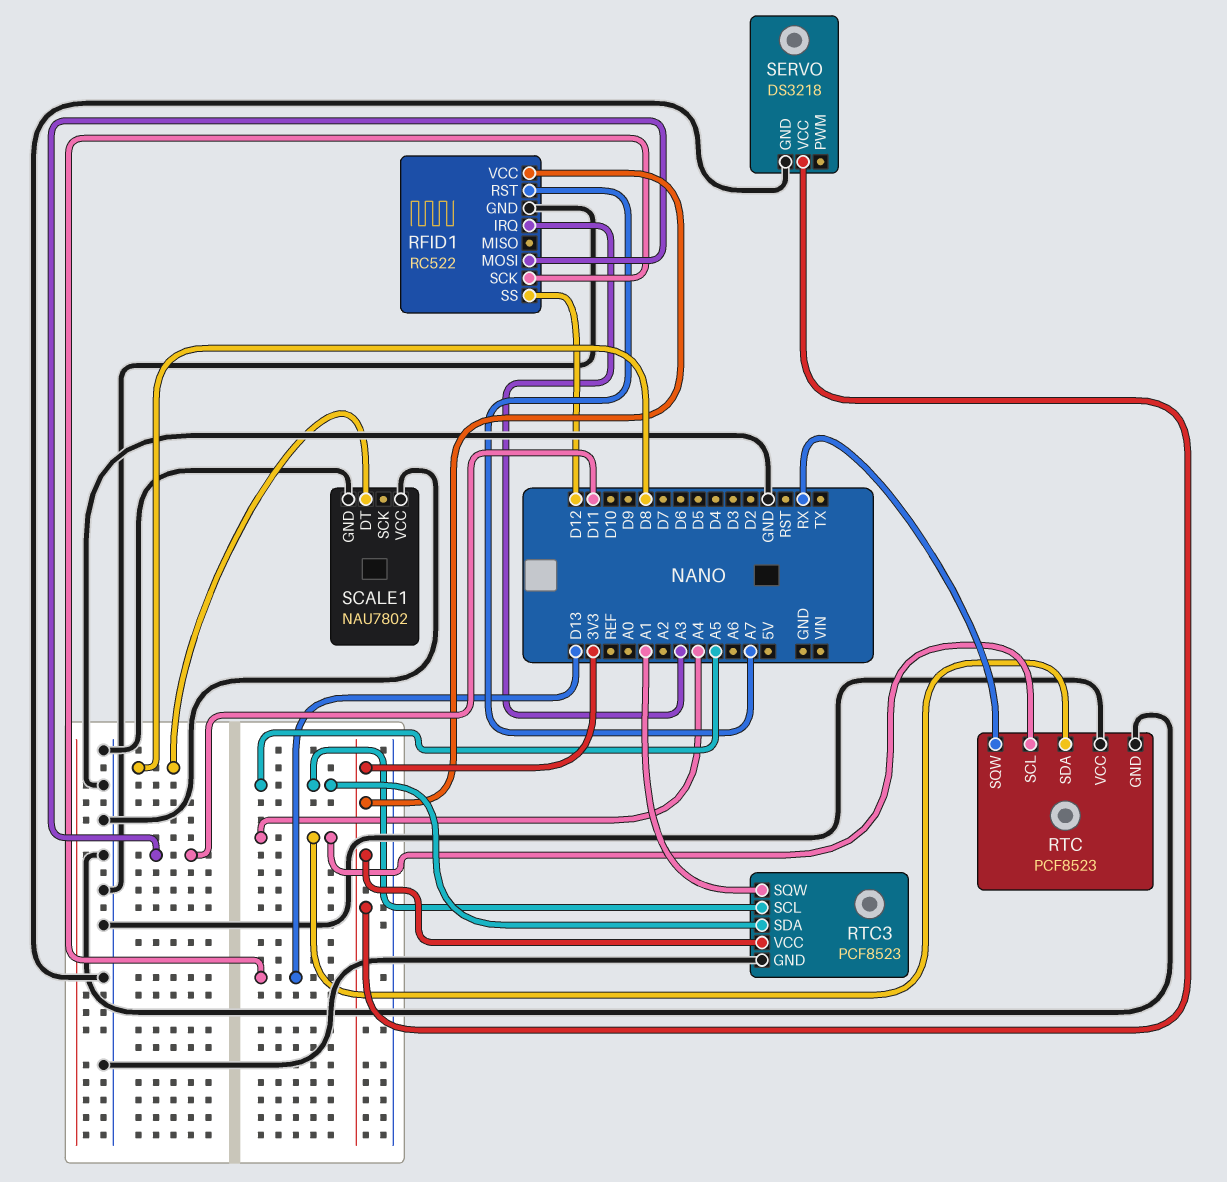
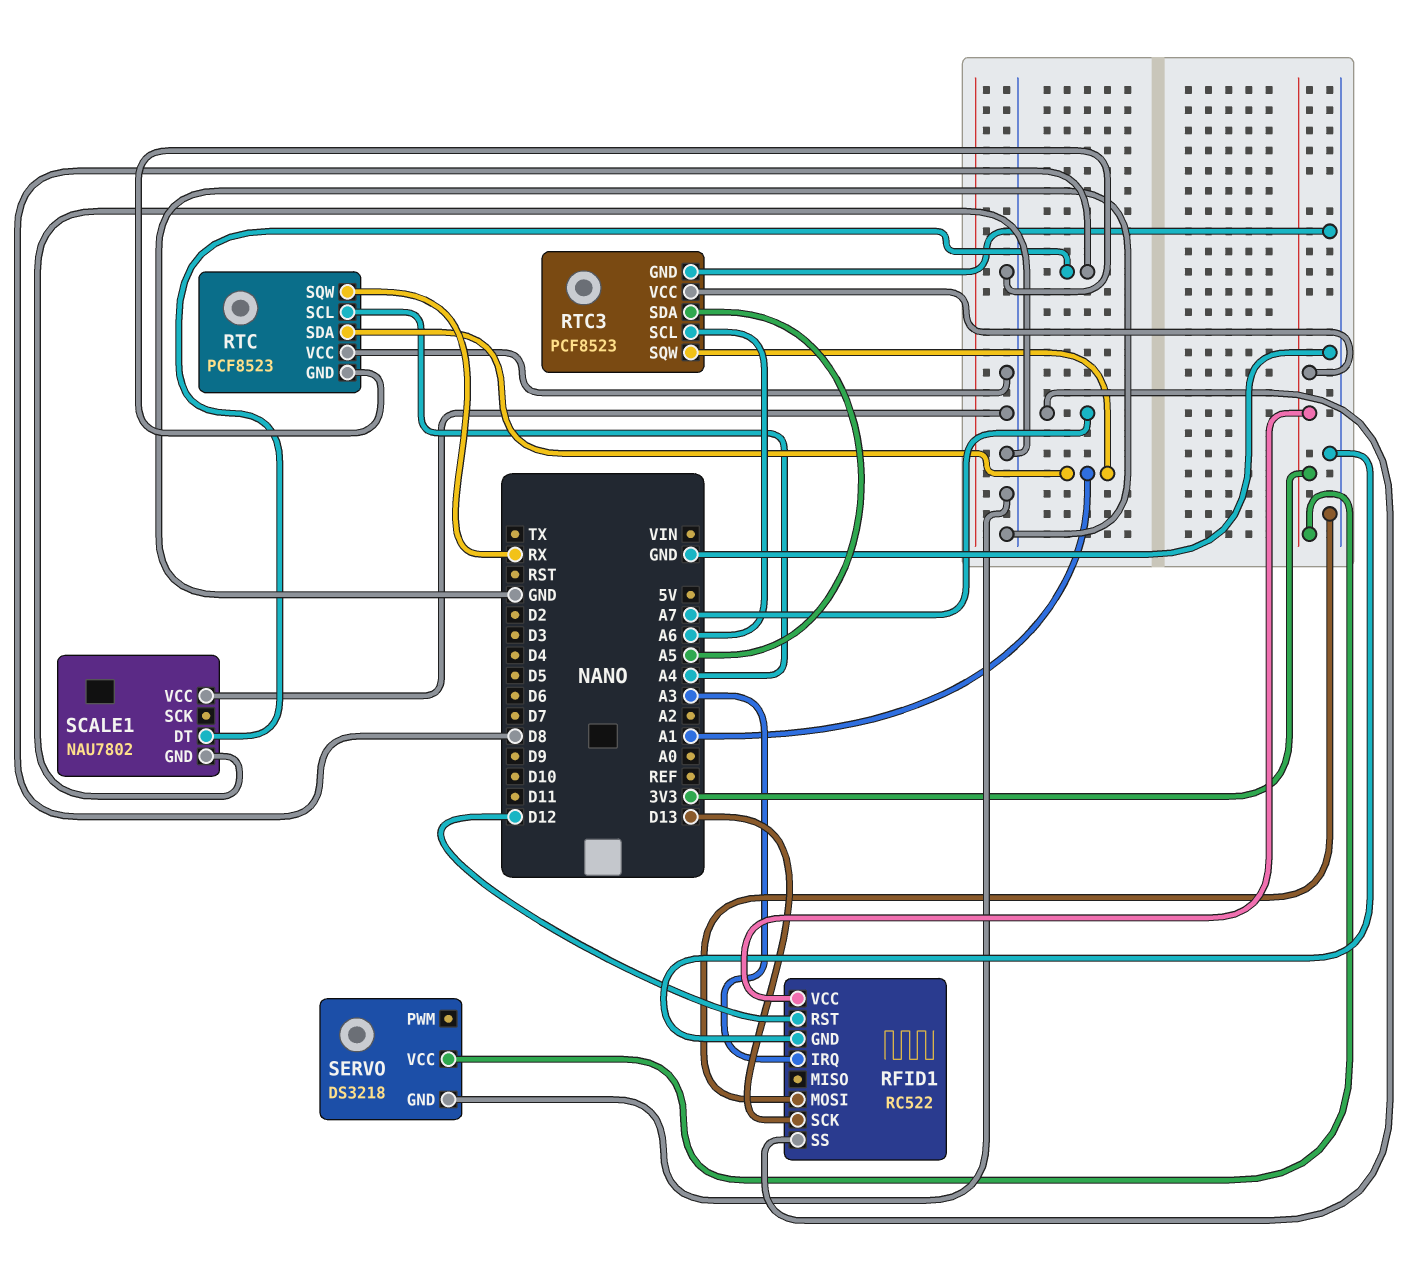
RFID1 pin MOSI: D11 -> GND
RFID1 pin RST: A7 -> D12
RFID1 pin SS: D12 -> A7
RTC pin SDA: A4 -> A1
RTC3 pin SCL: A5 -> A6

